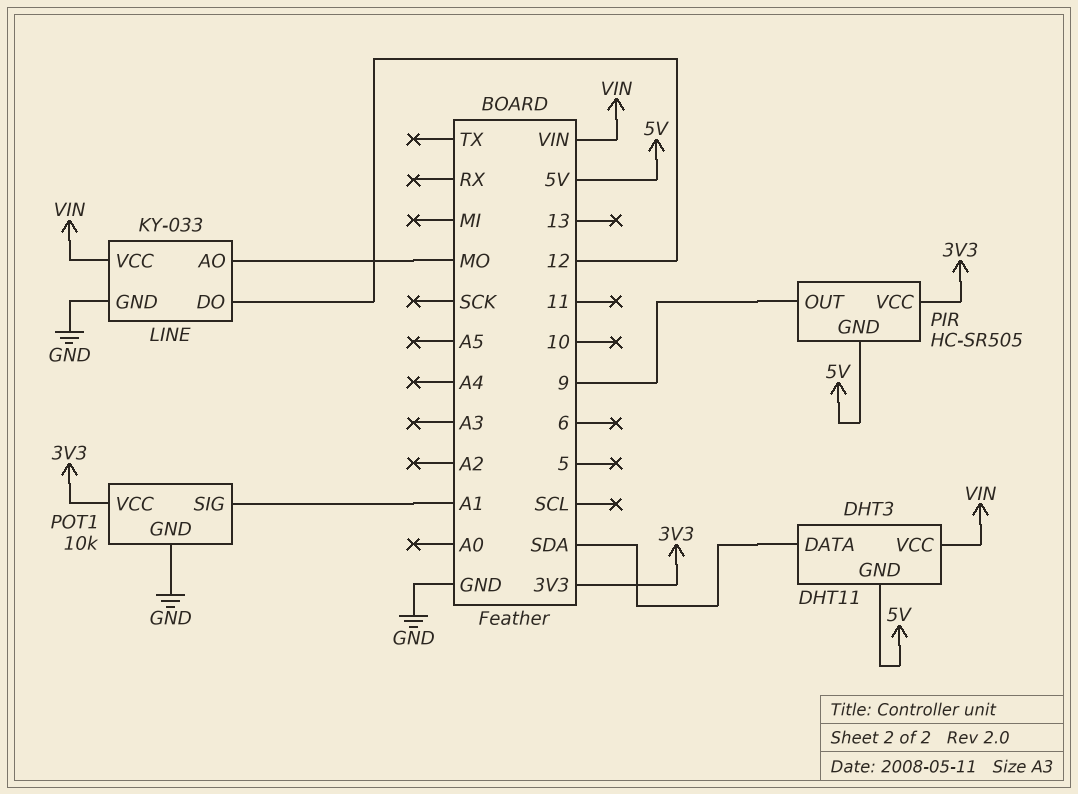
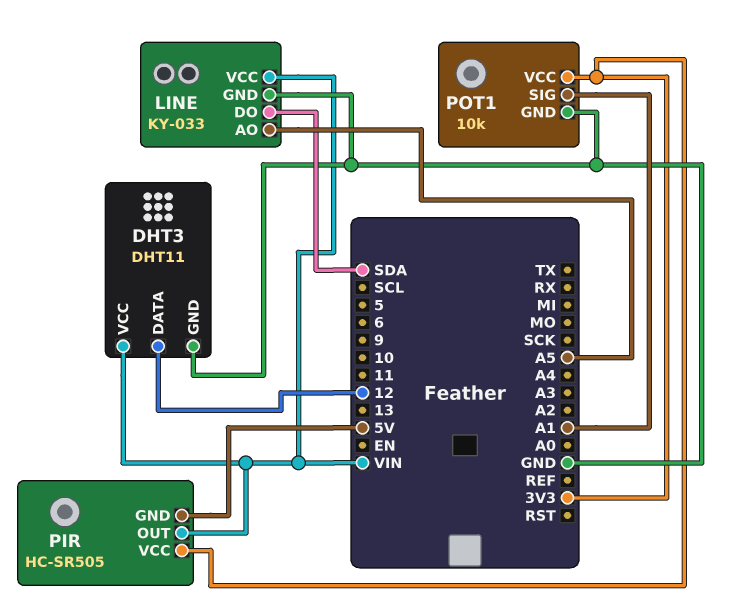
DHT3 pin DATA: SDA -> 12
DHT3 pin GND: 5V -> GND
LINE pin AO: MO -> A5
LINE pin DO: 12 -> SDA
PIR pin OUT: 9 -> VIN

